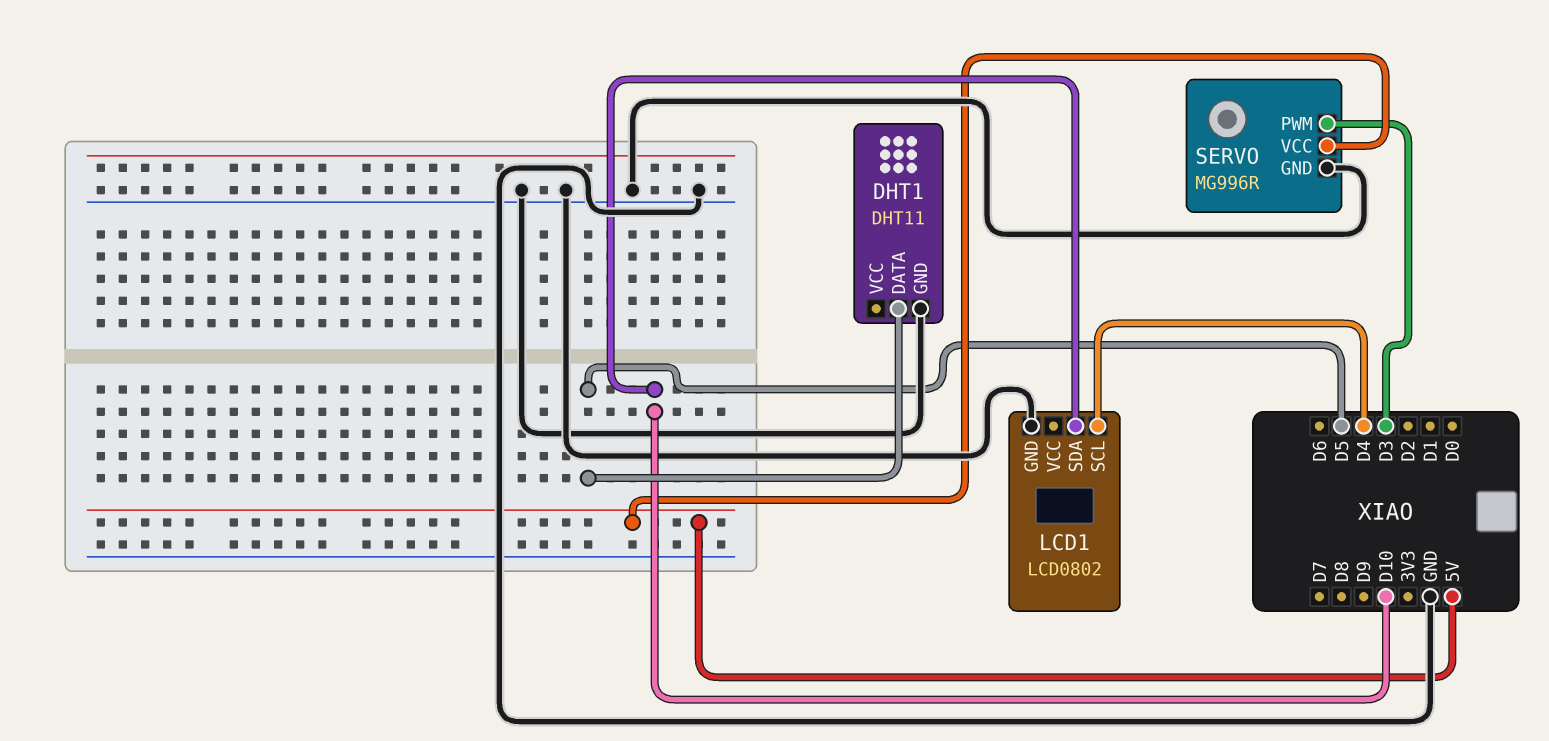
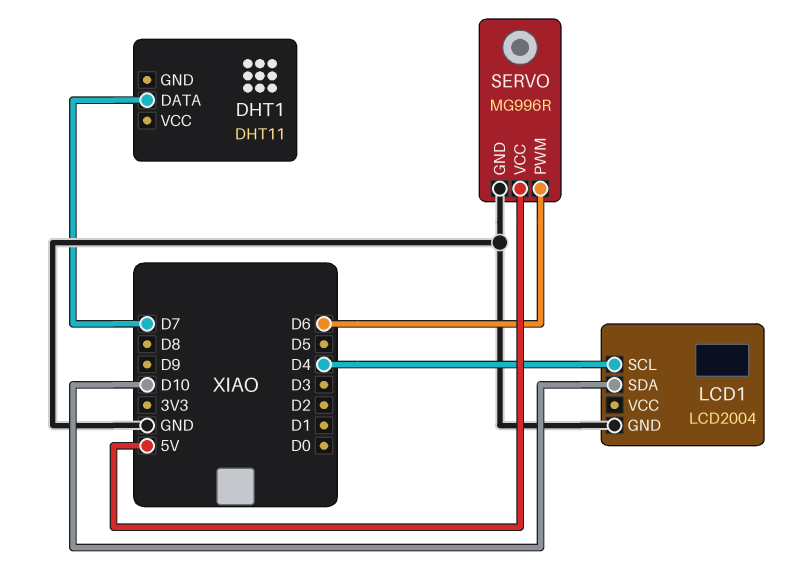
DHT1 pin DATA: D5 -> D7
DHT1 pin GND: GND -> none
LCD1: LCD0802 -> LCD2004
SERVO pin PWM: D3 -> D6

